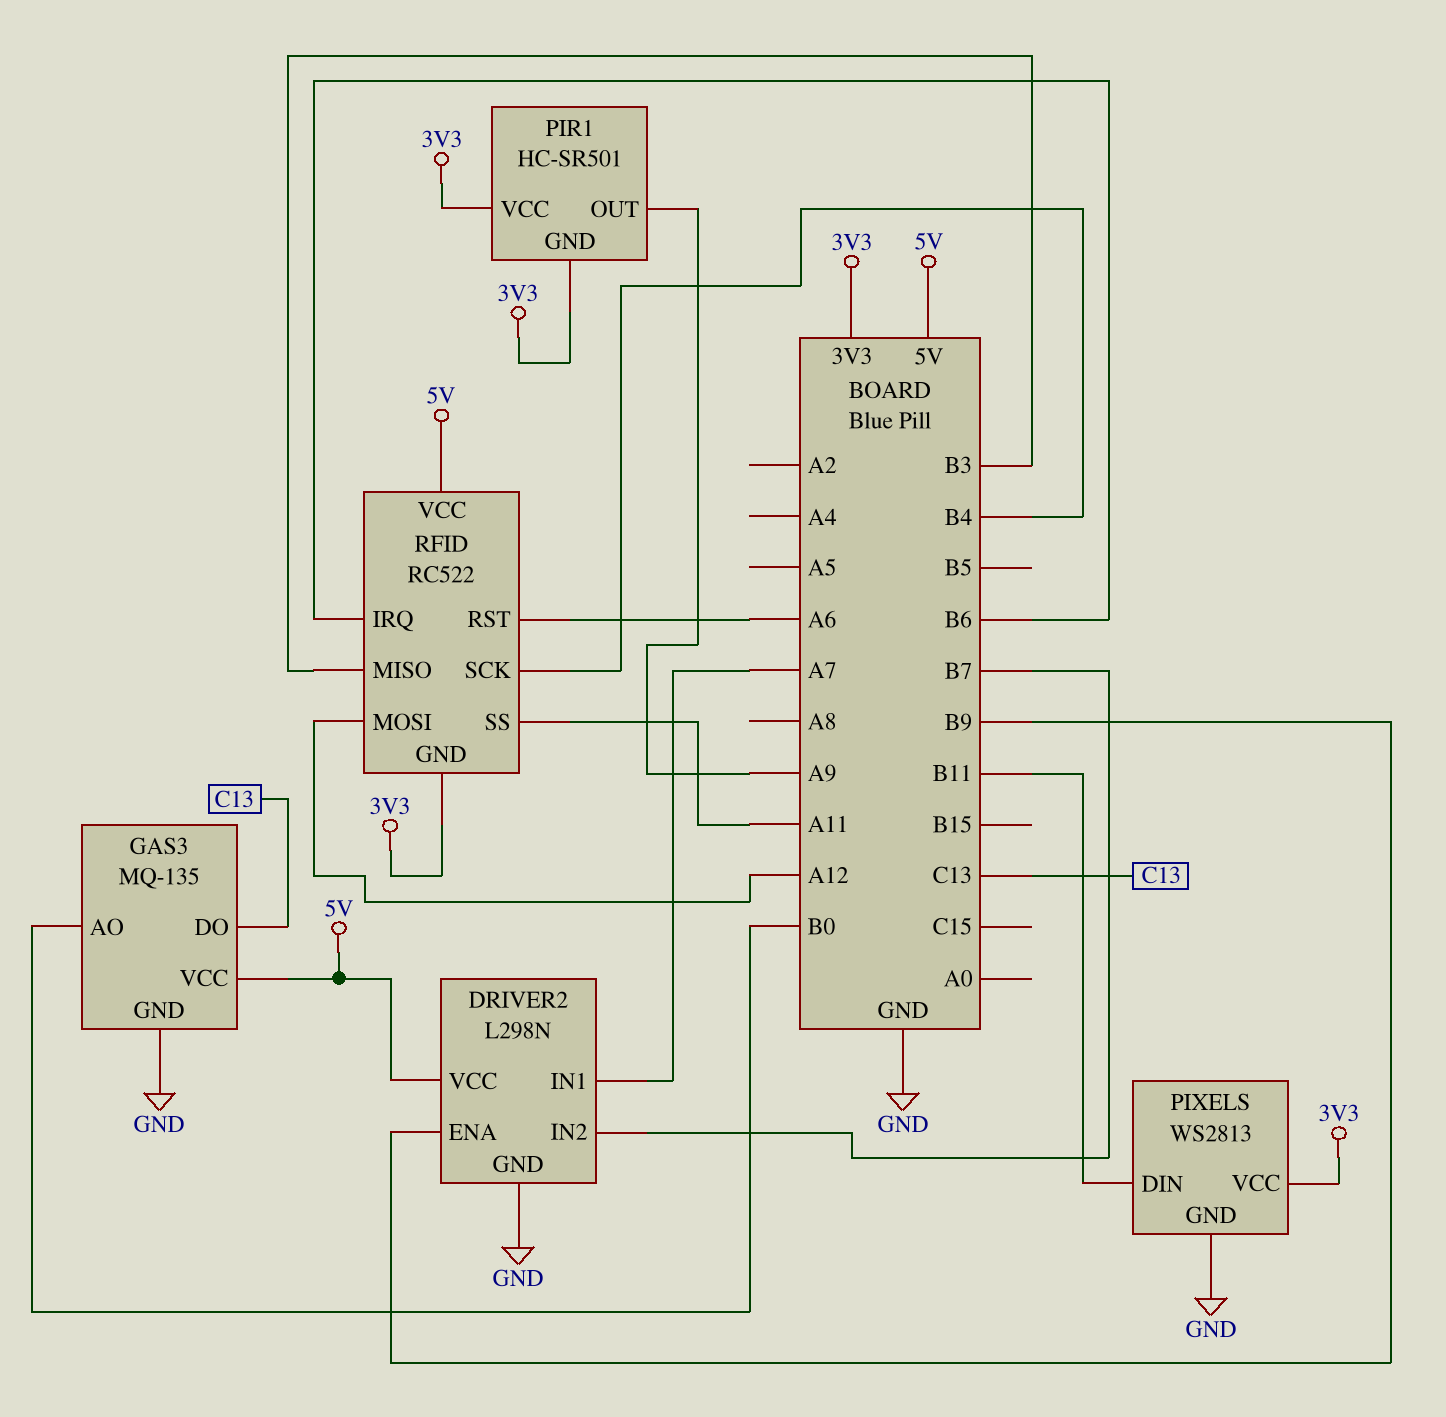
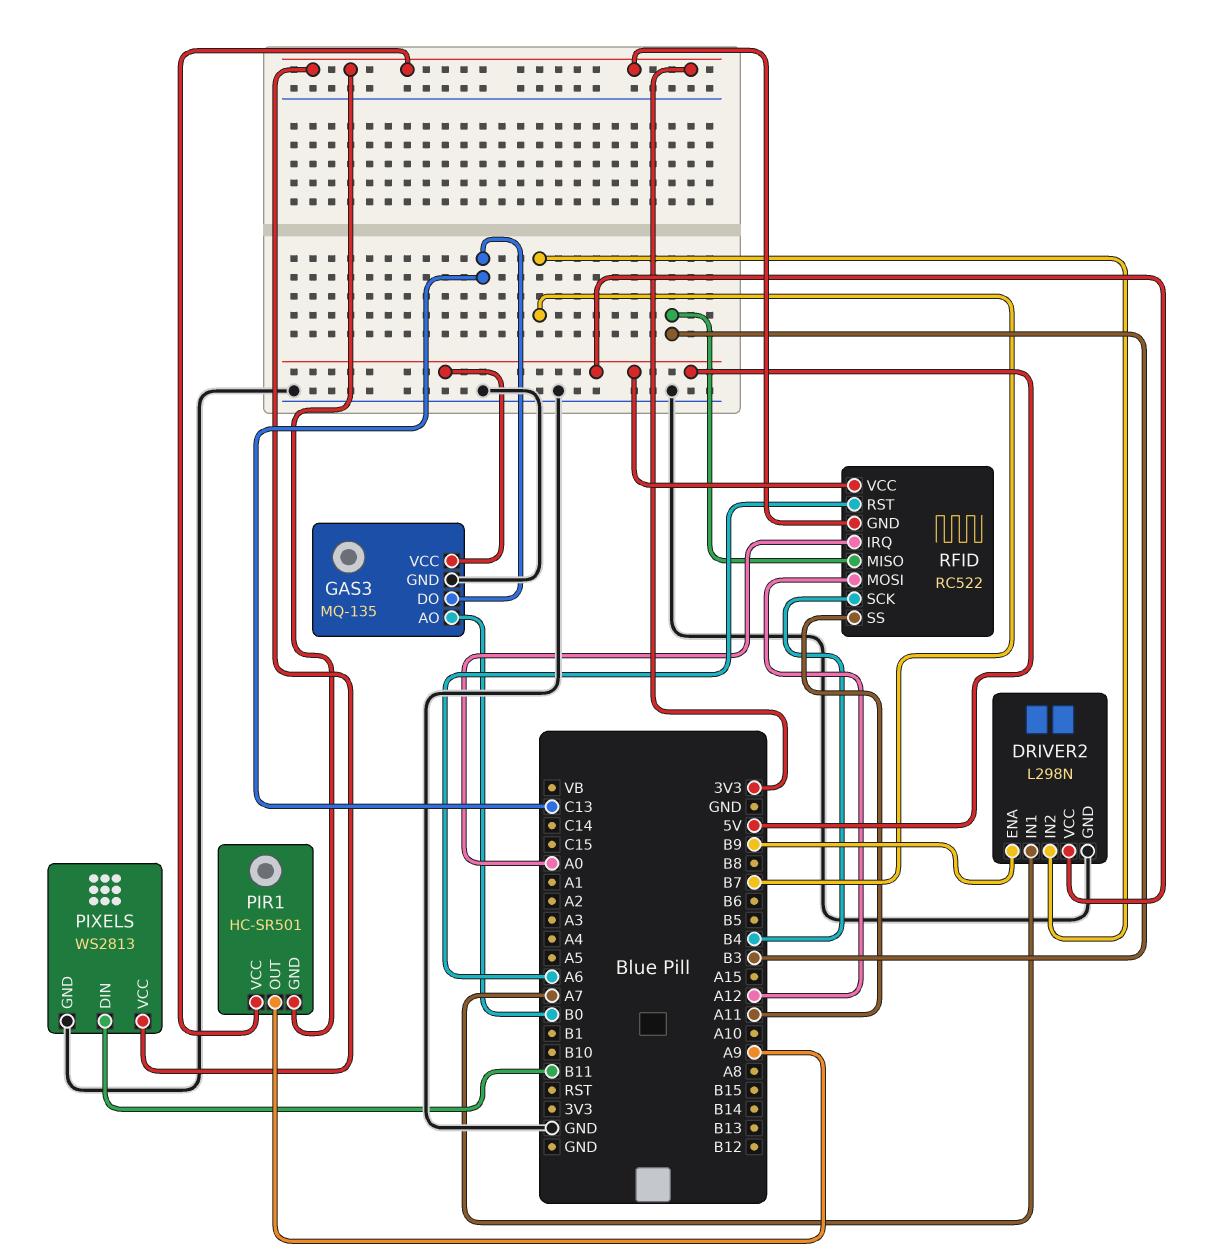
RFID pin IRQ: B6 -> A0

